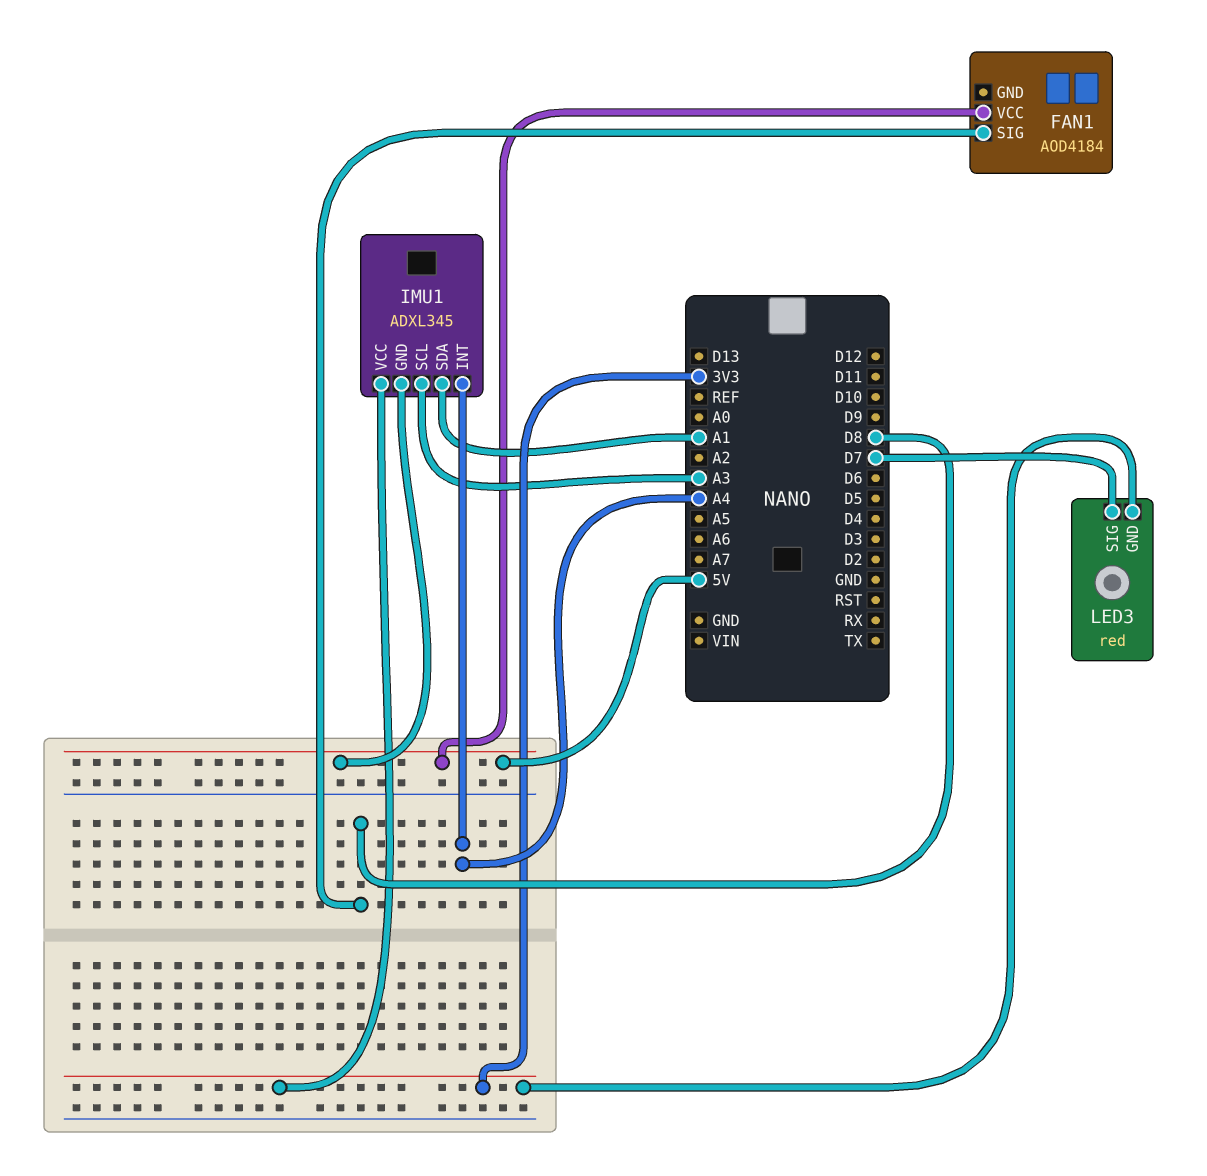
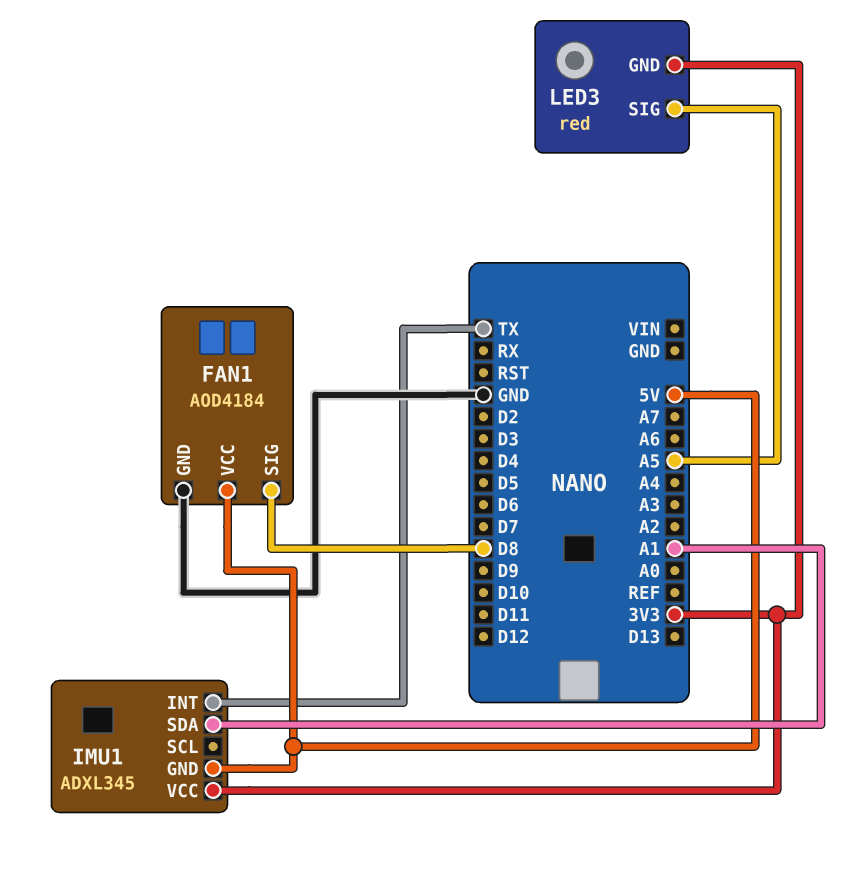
FAN1 pin GND: none -> GND
IMU1 pin INT: A4 -> TX
IMU1 pin SCL: A3 -> none
LED3 pin SIG: D7 -> A5

